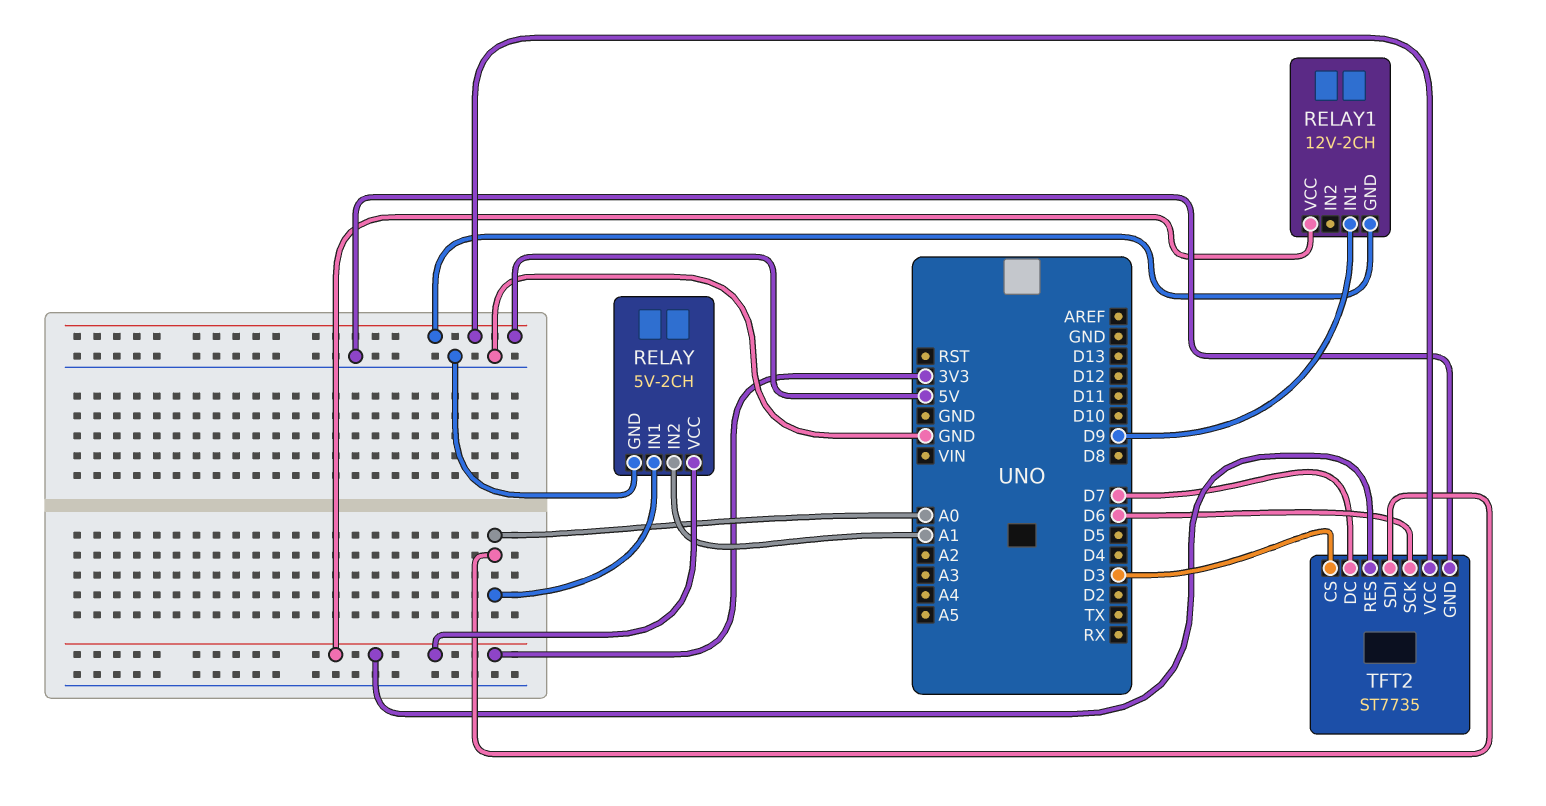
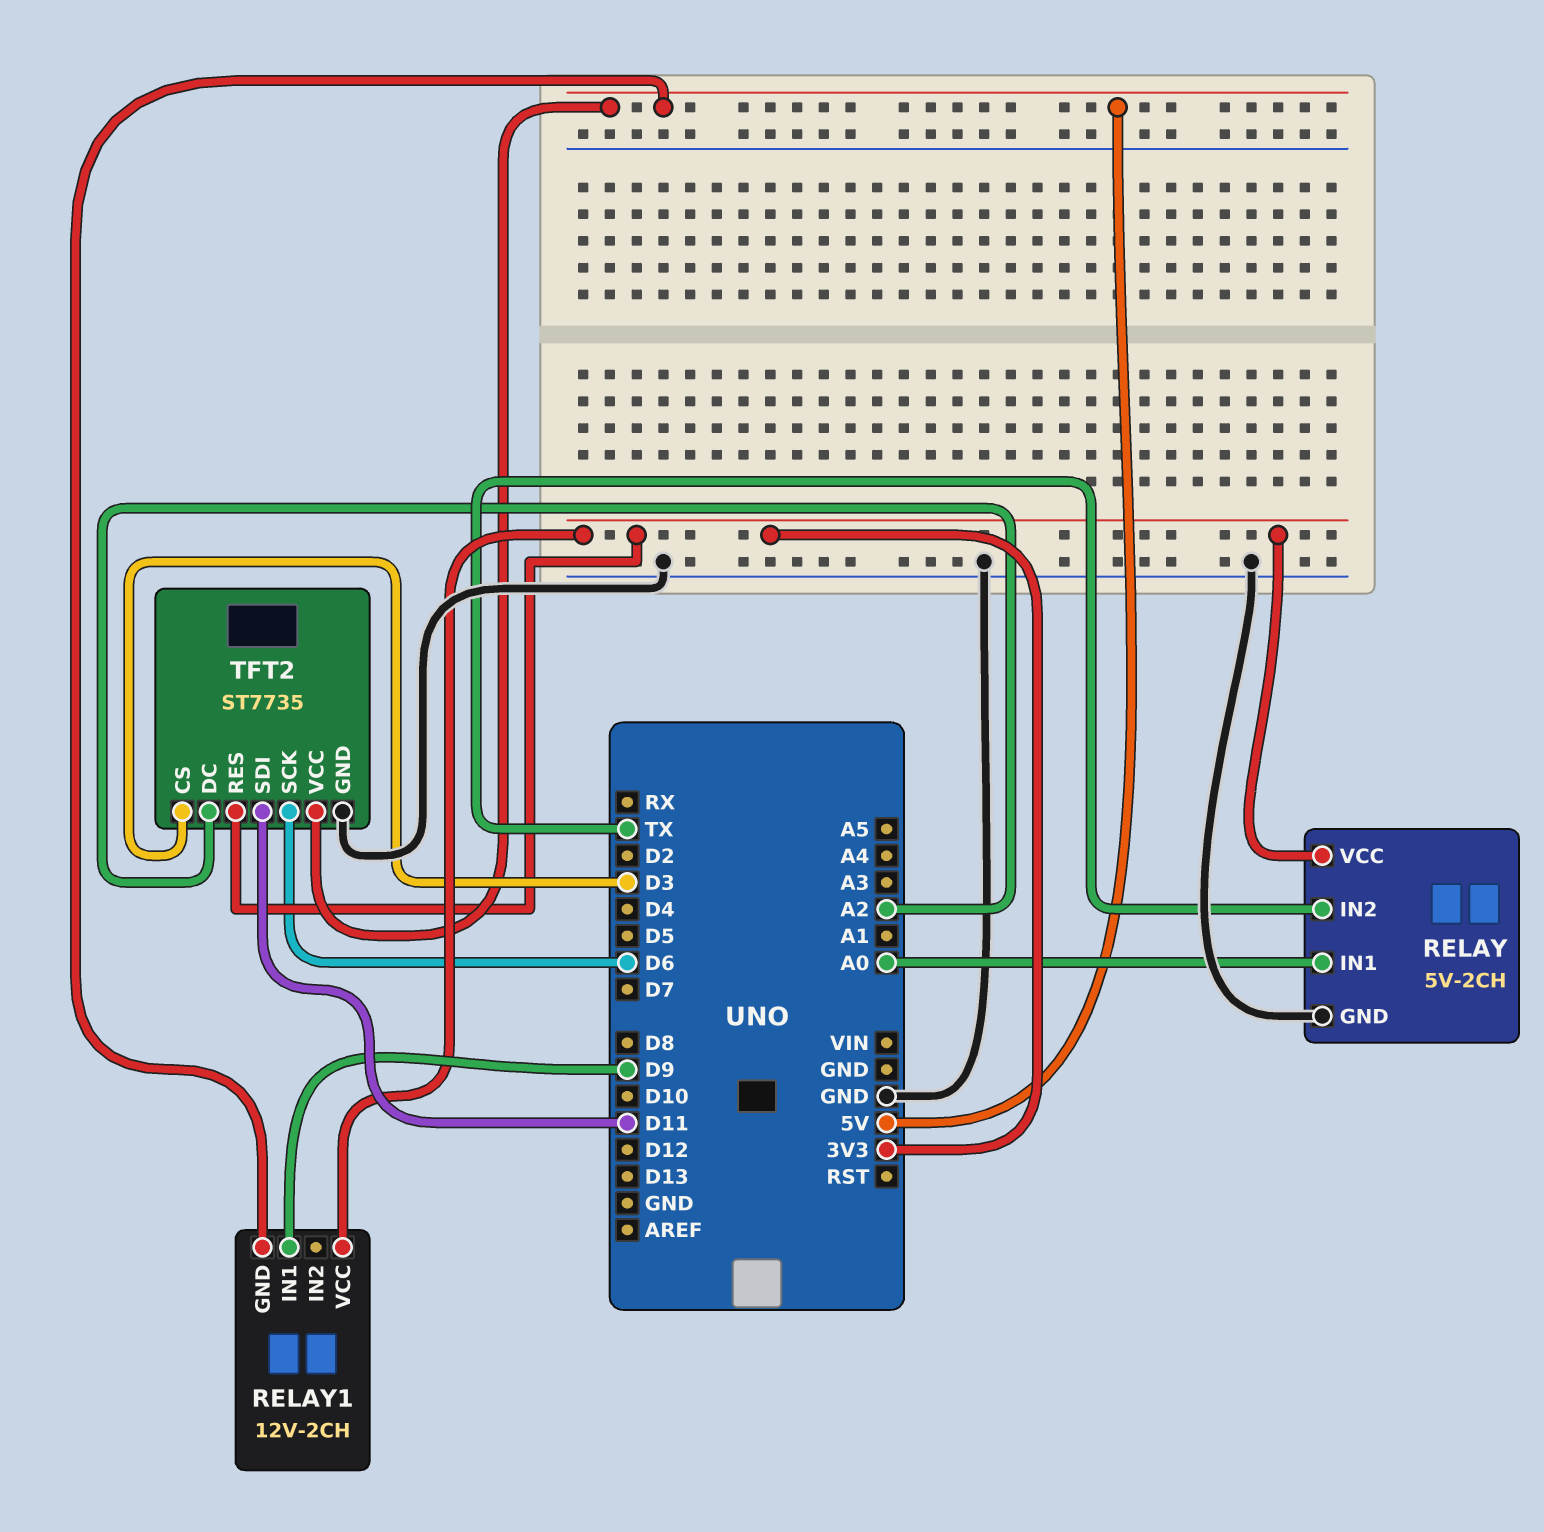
RELAY pin IN2: A1 -> TX
TFT2 pin DC: D7 -> A2
TFT2 pin SDI: A0 -> D11

